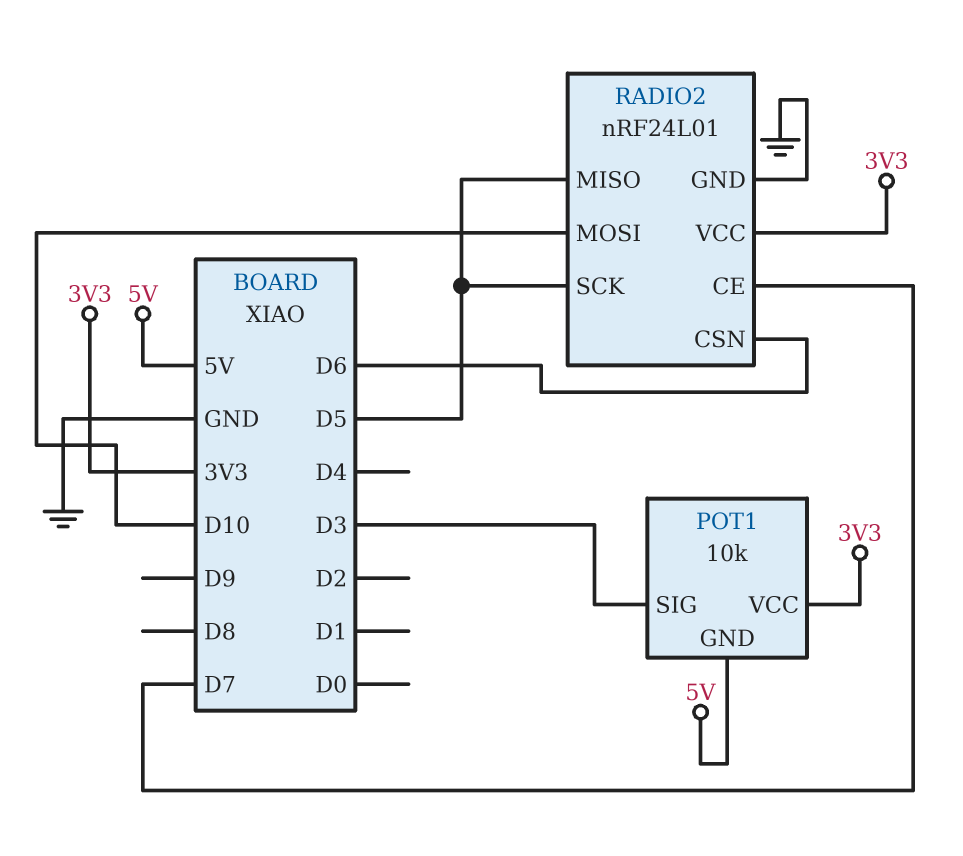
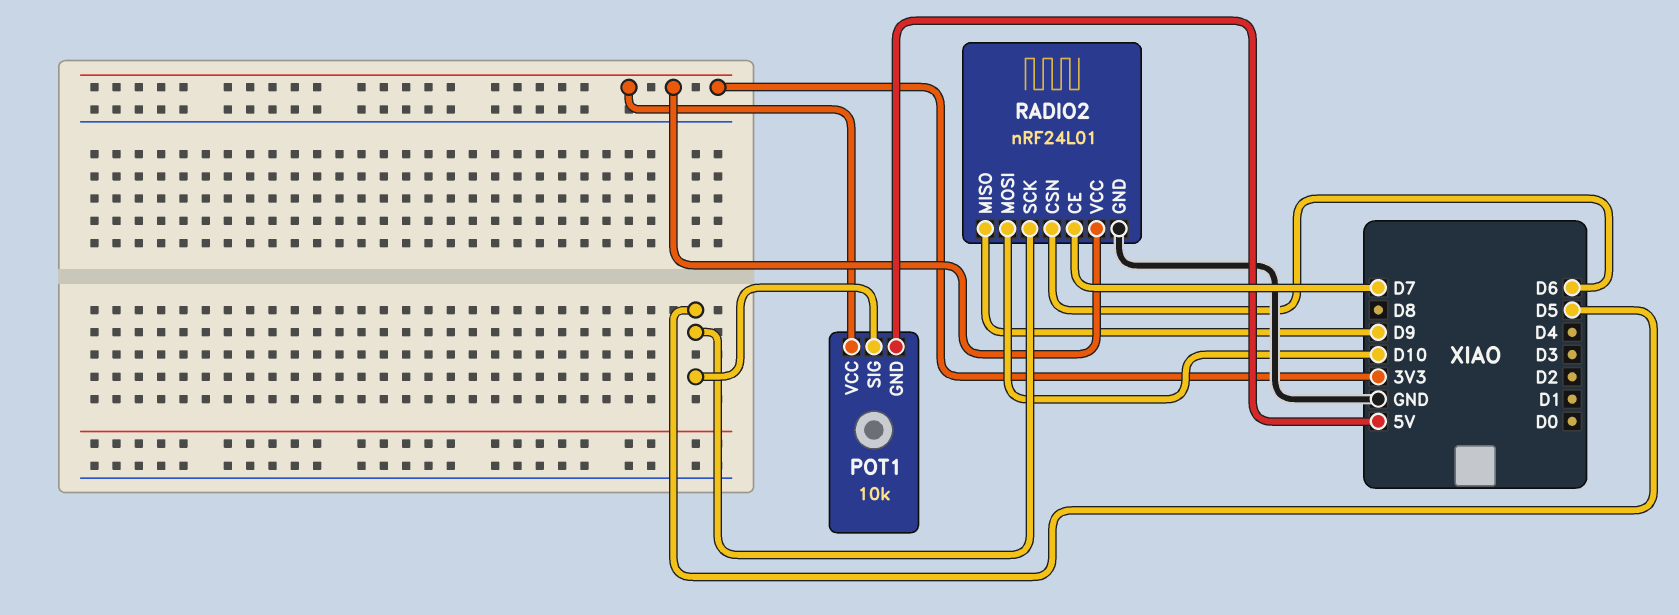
POT1 pin SIG: D3 -> D5
RADIO2 pin MISO: D5 -> D9

